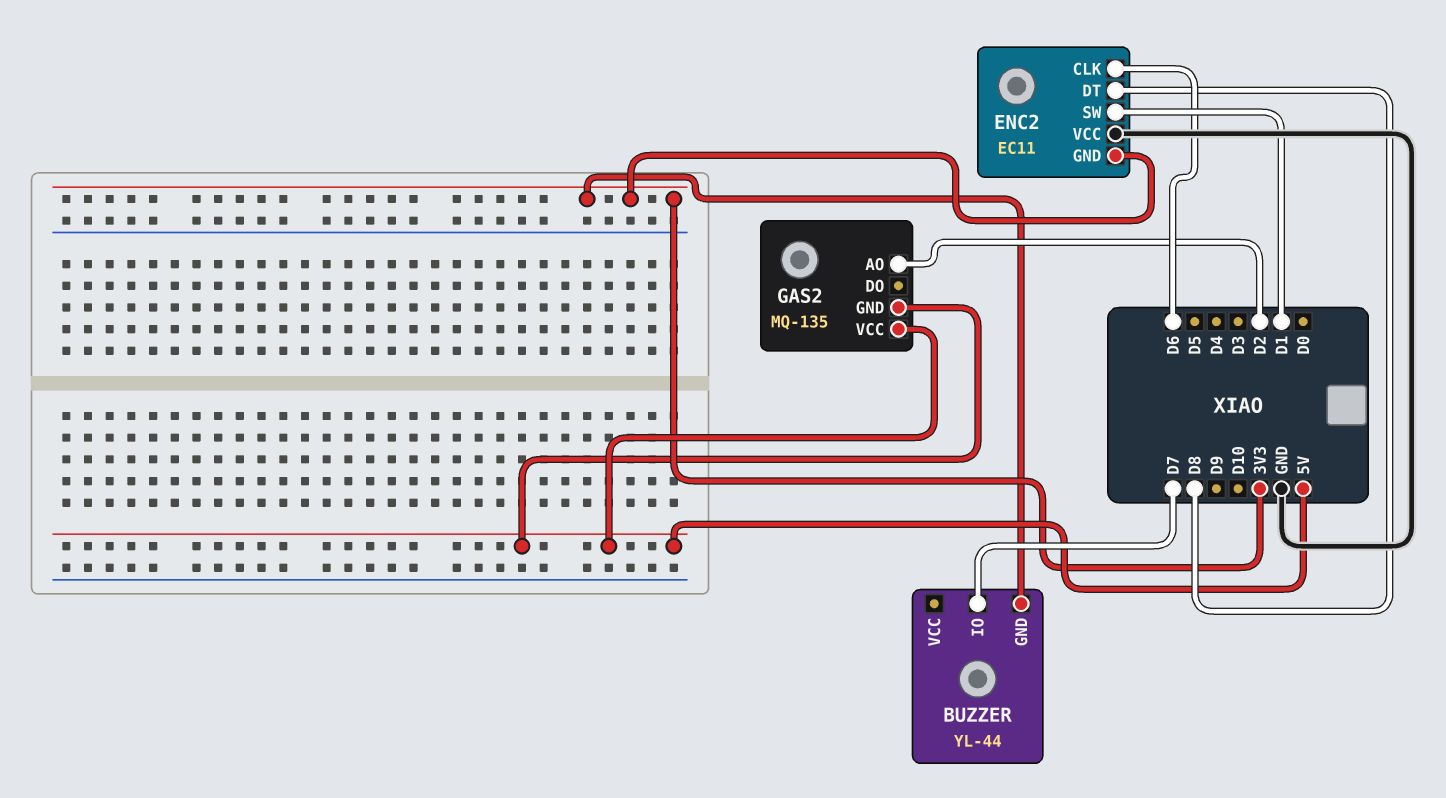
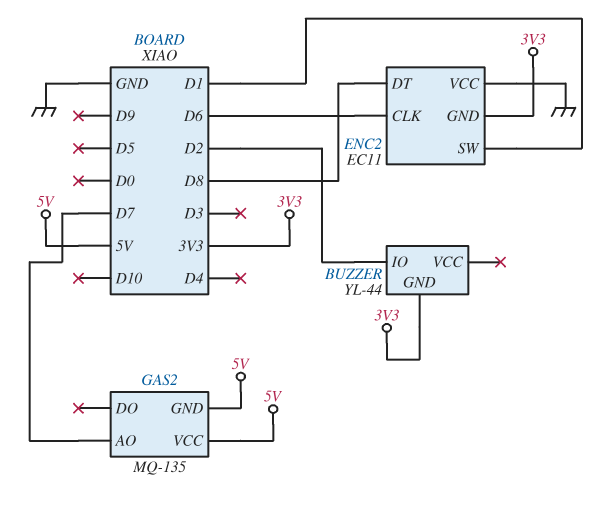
BUZZER pin IO: D7 -> D2
GAS2 pin AO: D2 -> D7

